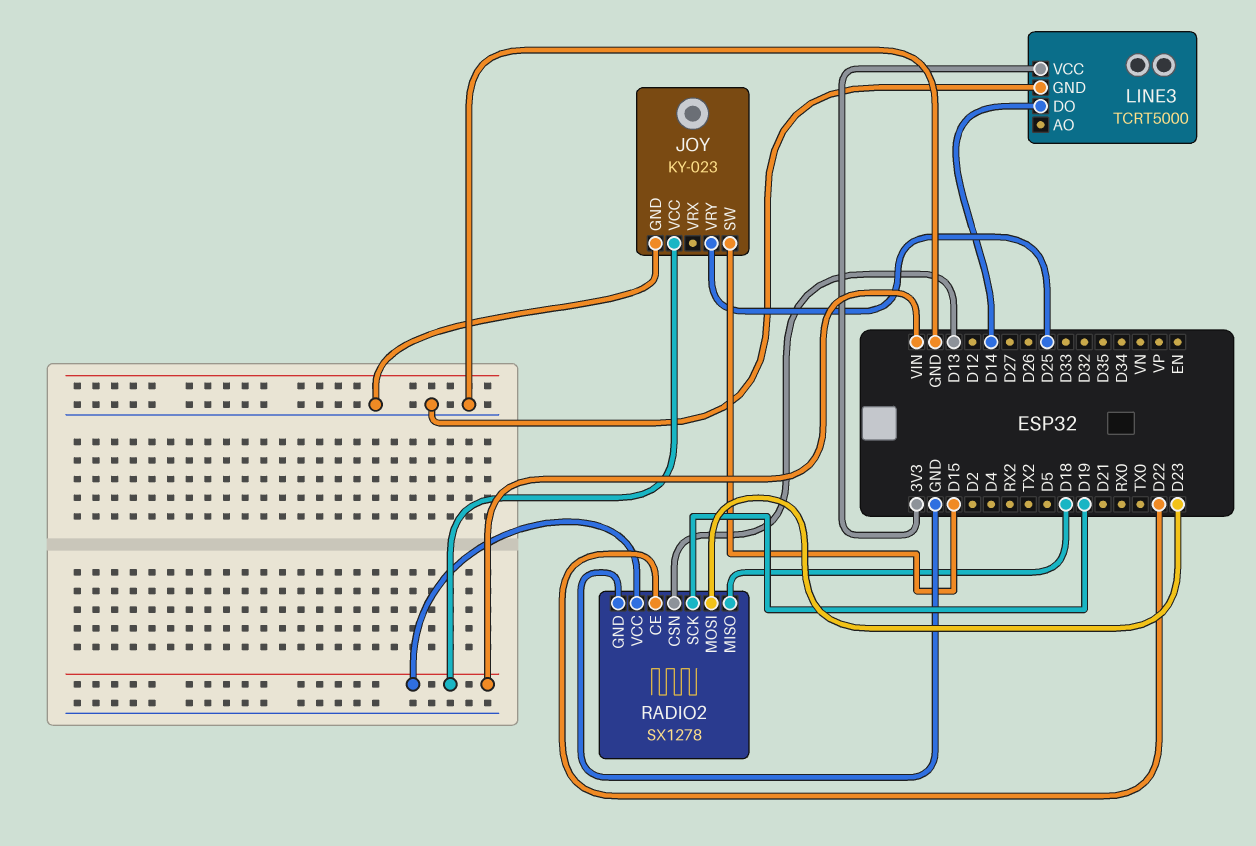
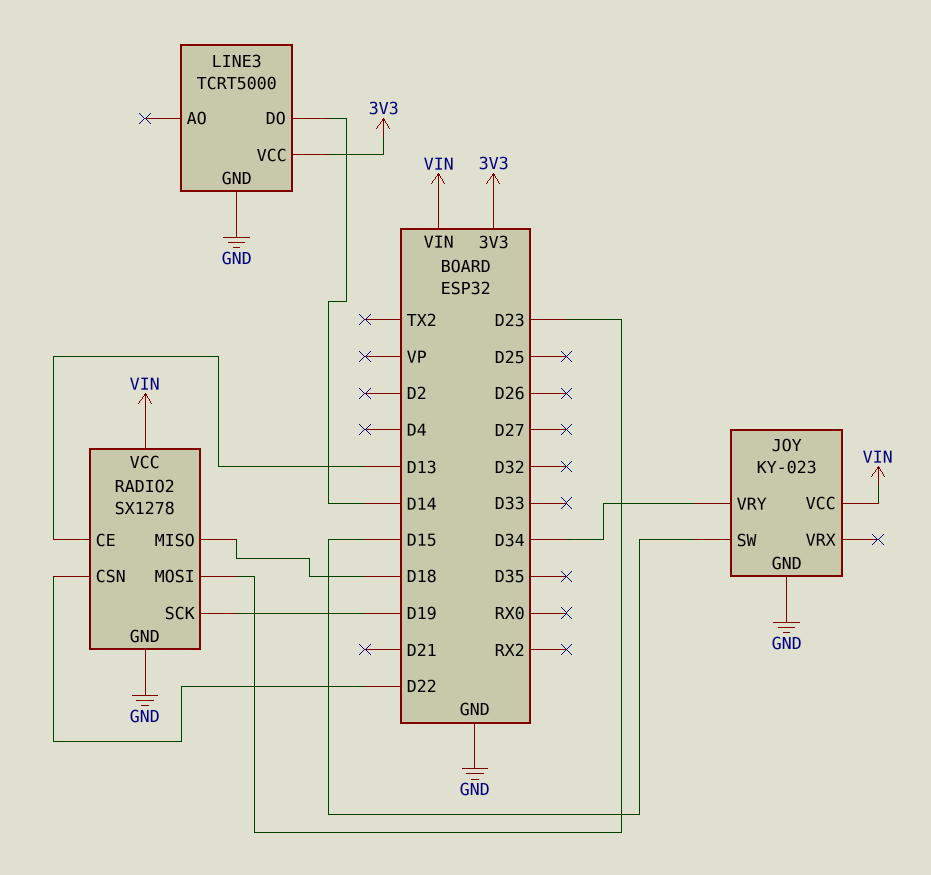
JOY pin VRY: D25 -> D34
RADIO2 pin CE: D22 -> D13
RADIO2 pin CSN: D13 -> D22

